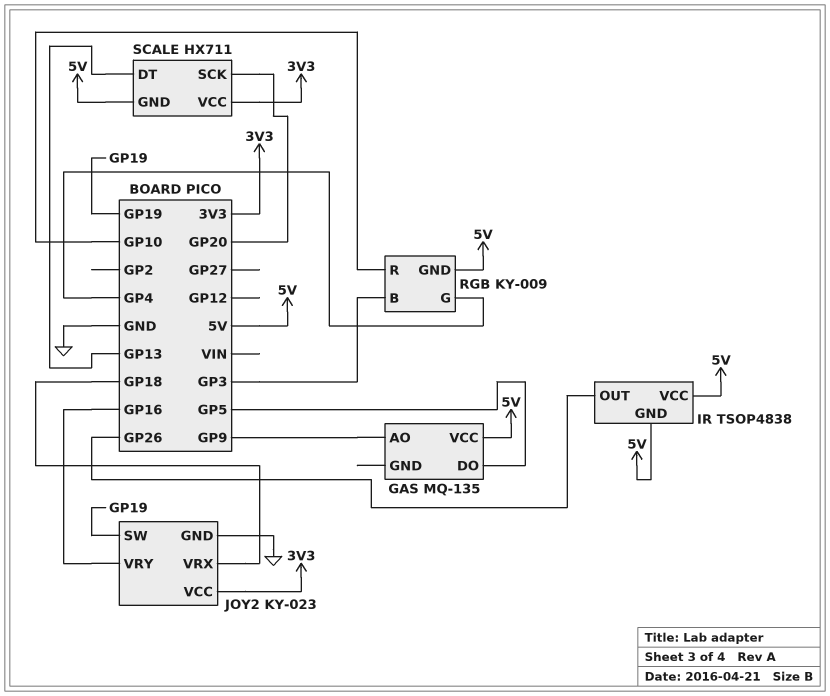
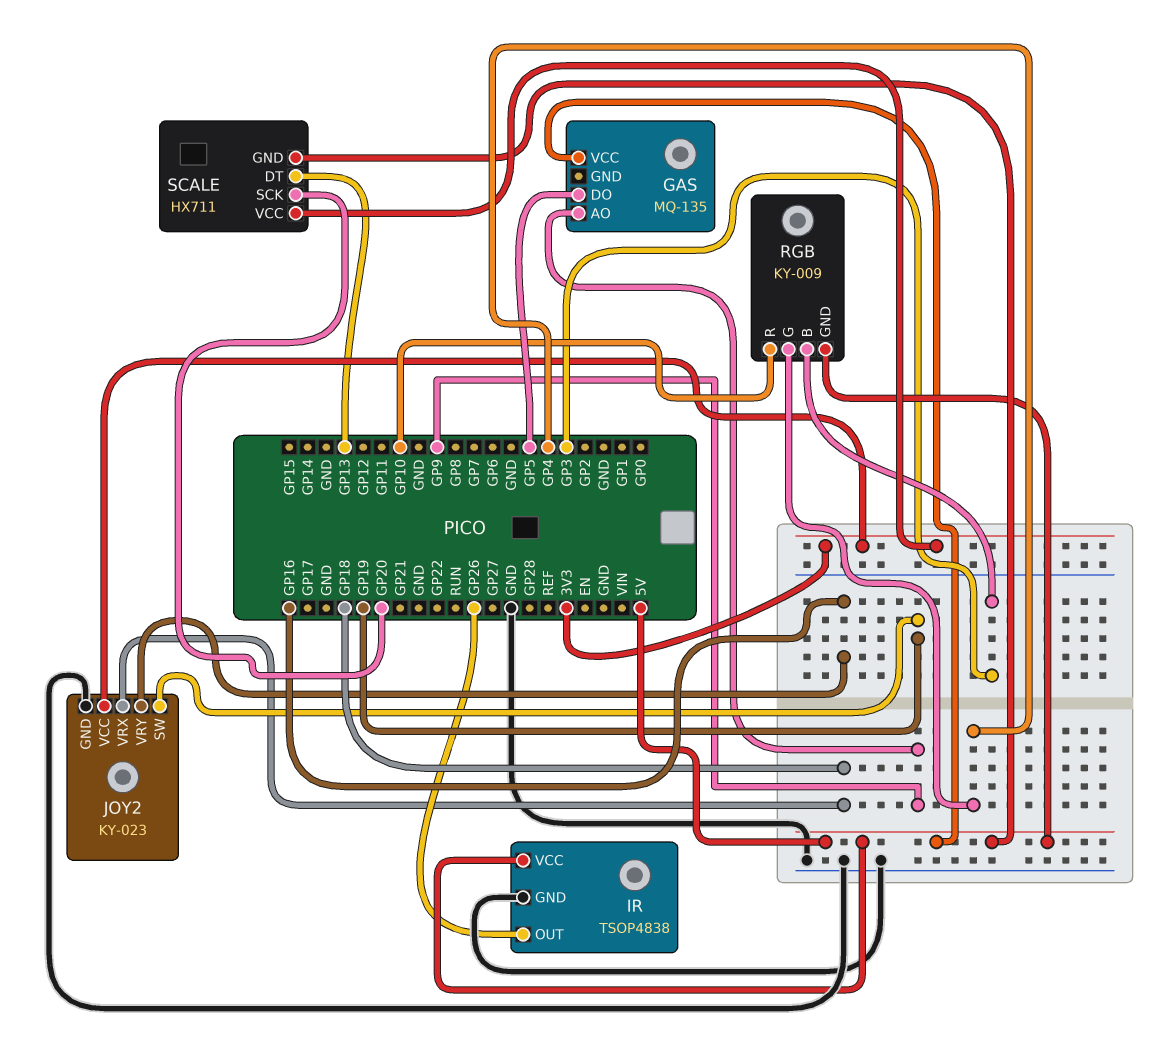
IR pin GND: 5V -> GND

